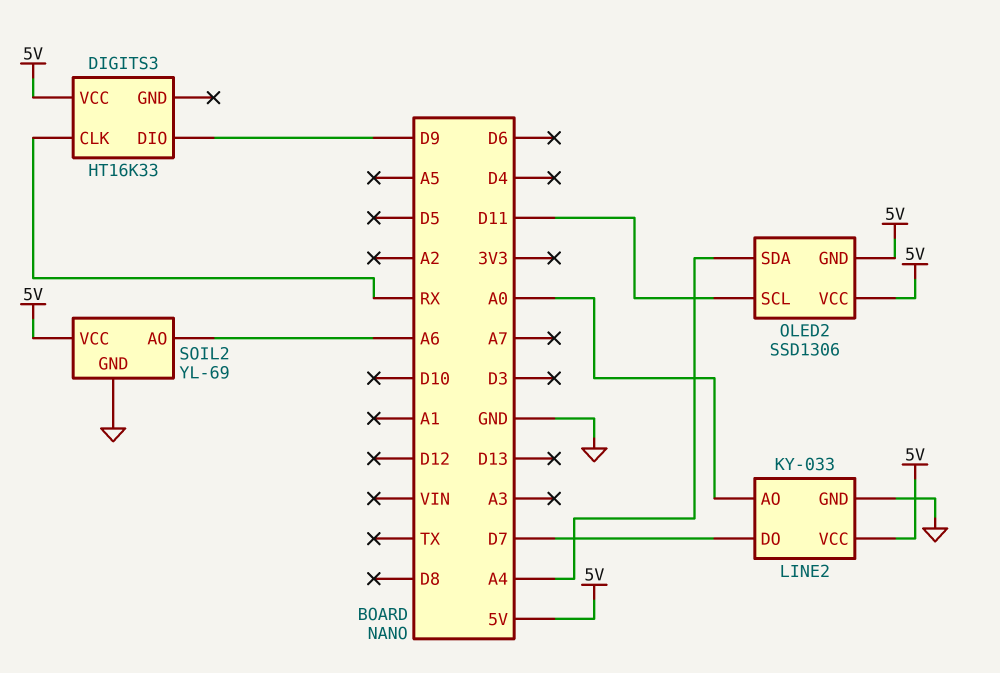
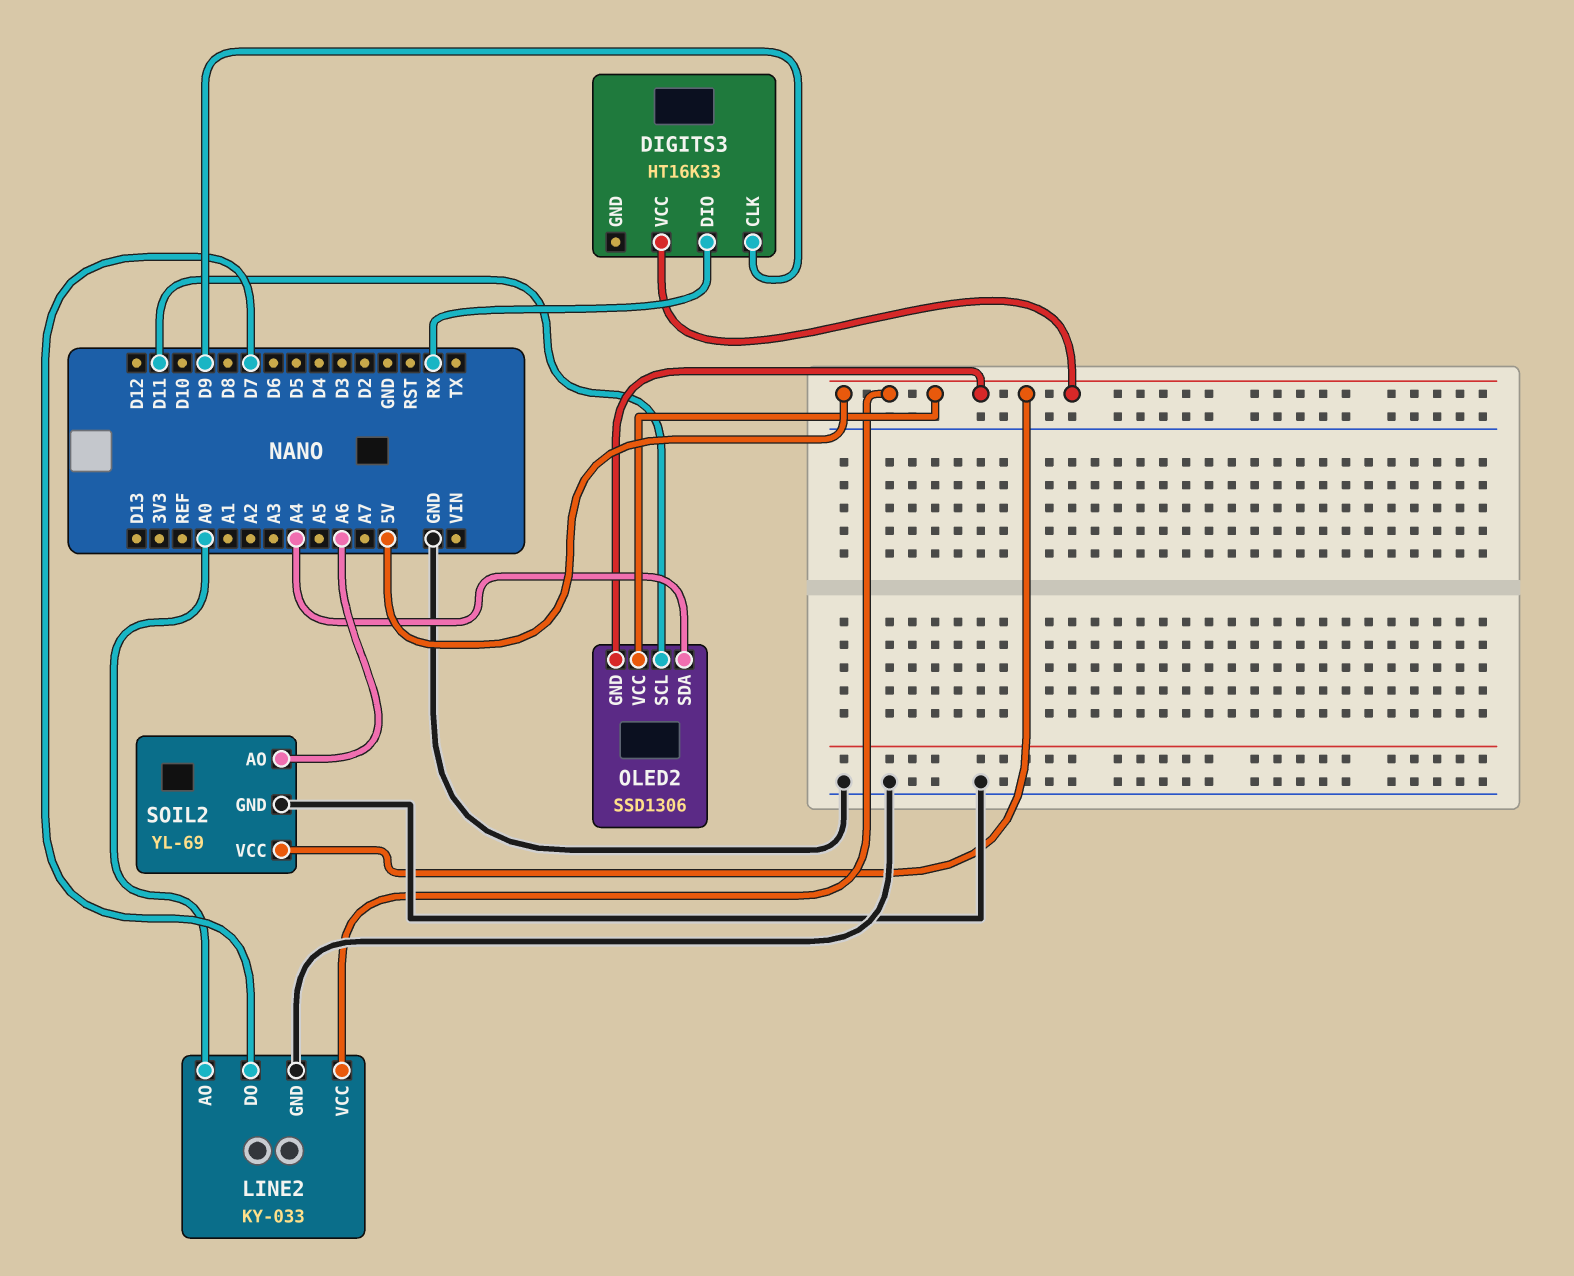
DIGITS3 pin CLK: RX -> D9
DIGITS3 pin DIO: D9 -> RX

